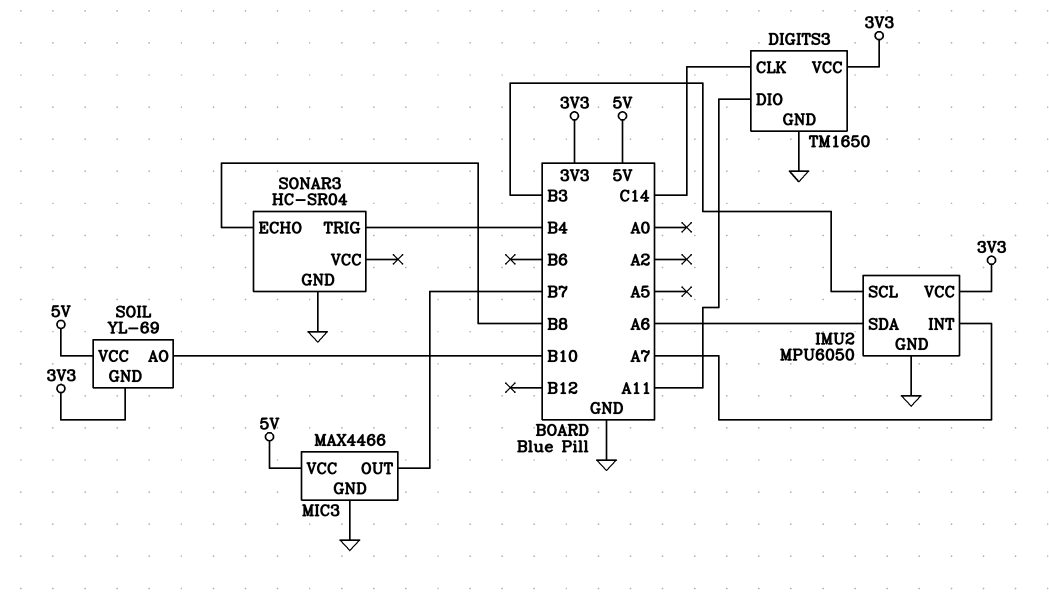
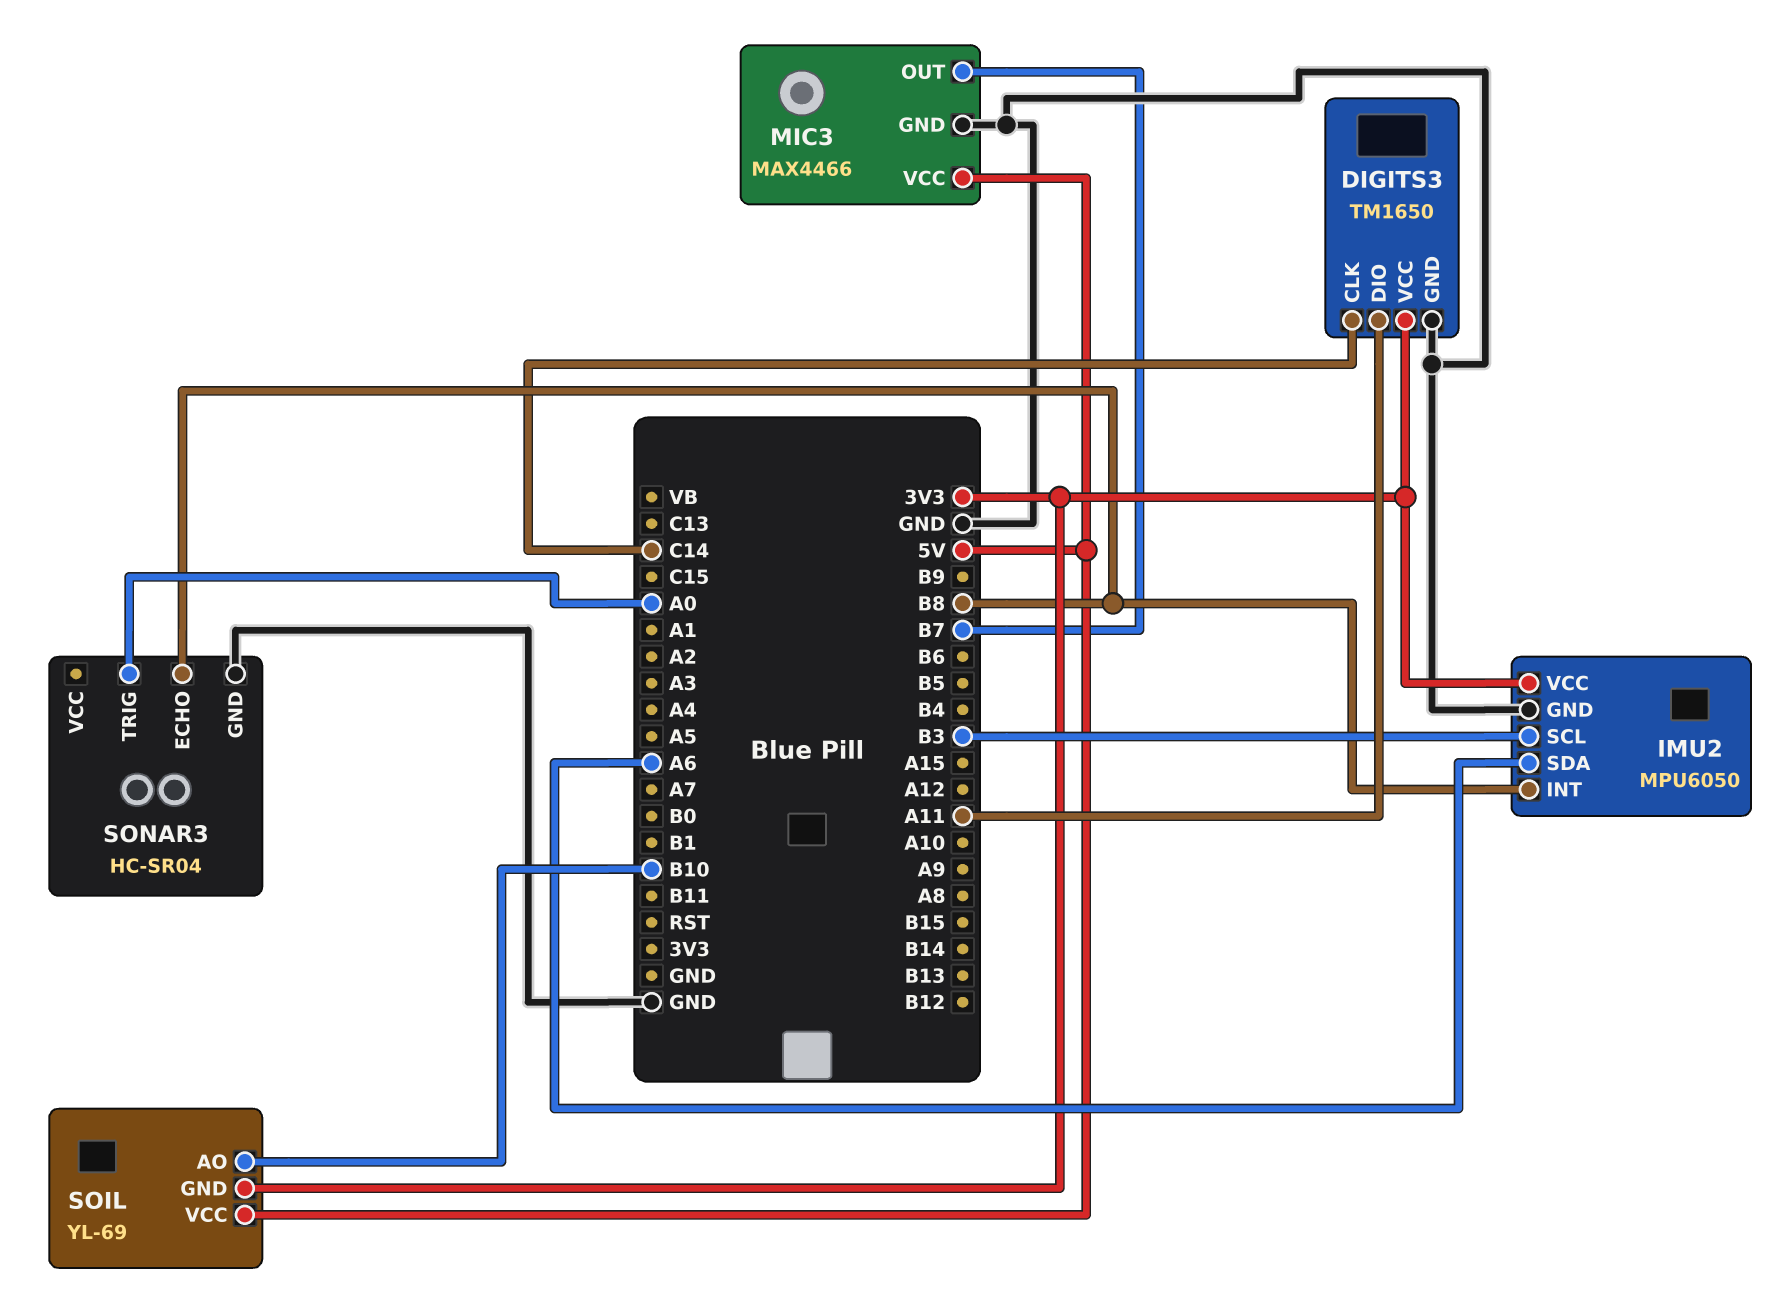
IMU2 pin INT: A7 -> B8
SONAR3 pin TRIG: B4 -> A0

